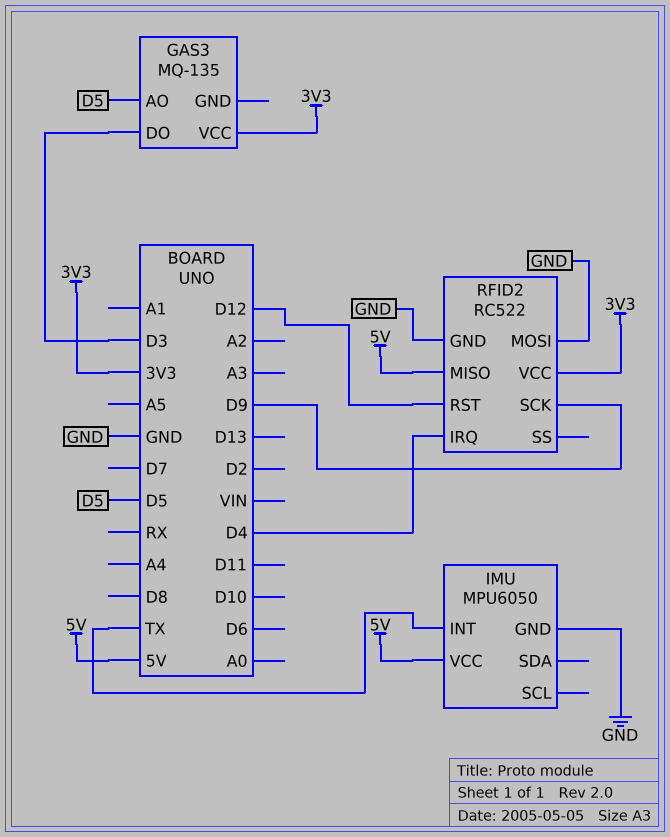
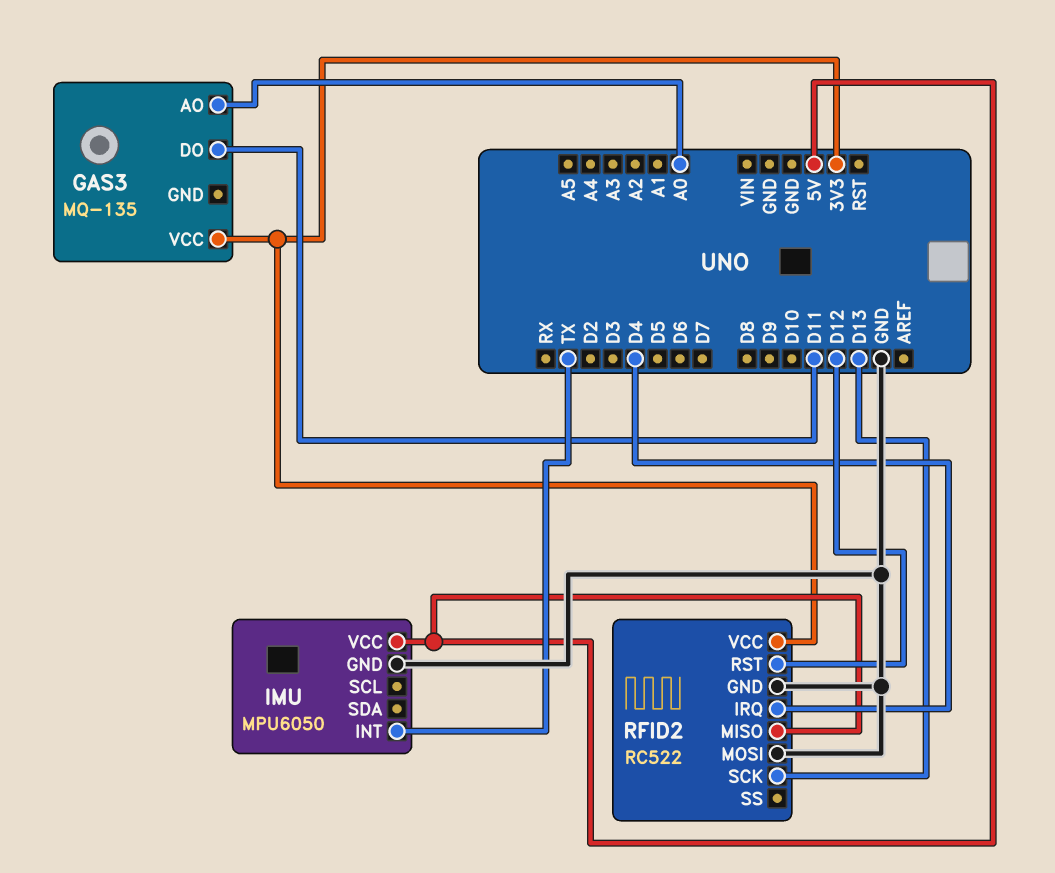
GAS3 pin AO: D5 -> A0
GAS3 pin DO: D3 -> D11
RFID2 pin SCK: D9 -> D13

